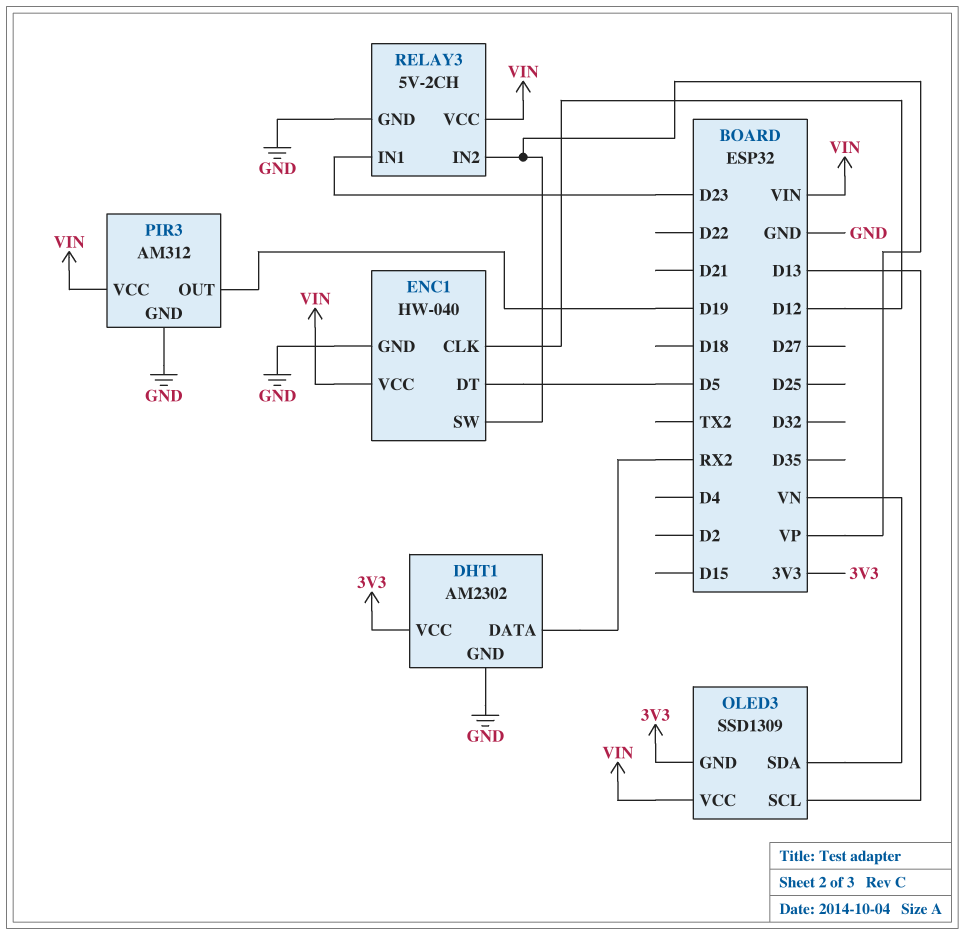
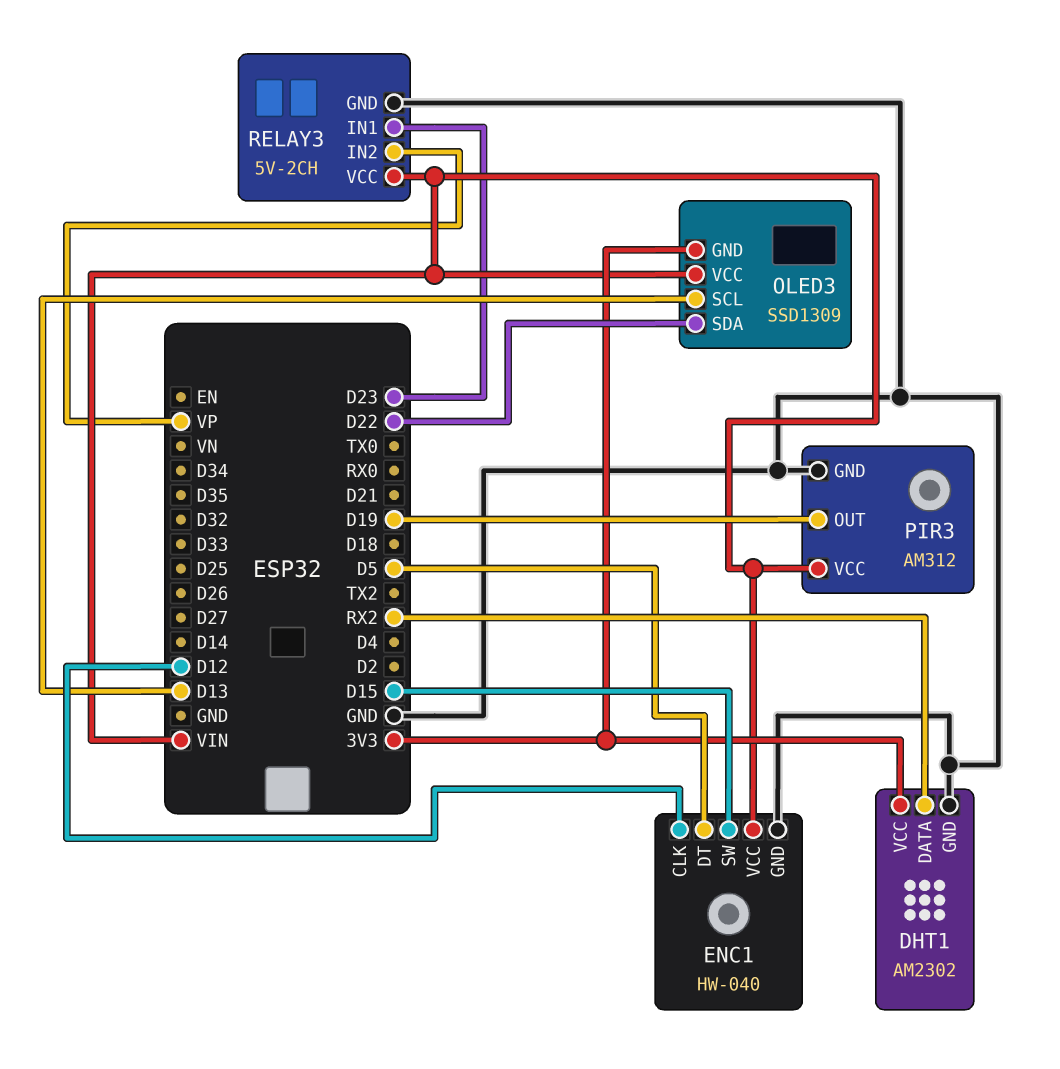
ENC1 pin SW: VP -> D15
OLED3 pin SDA: VN -> D22

